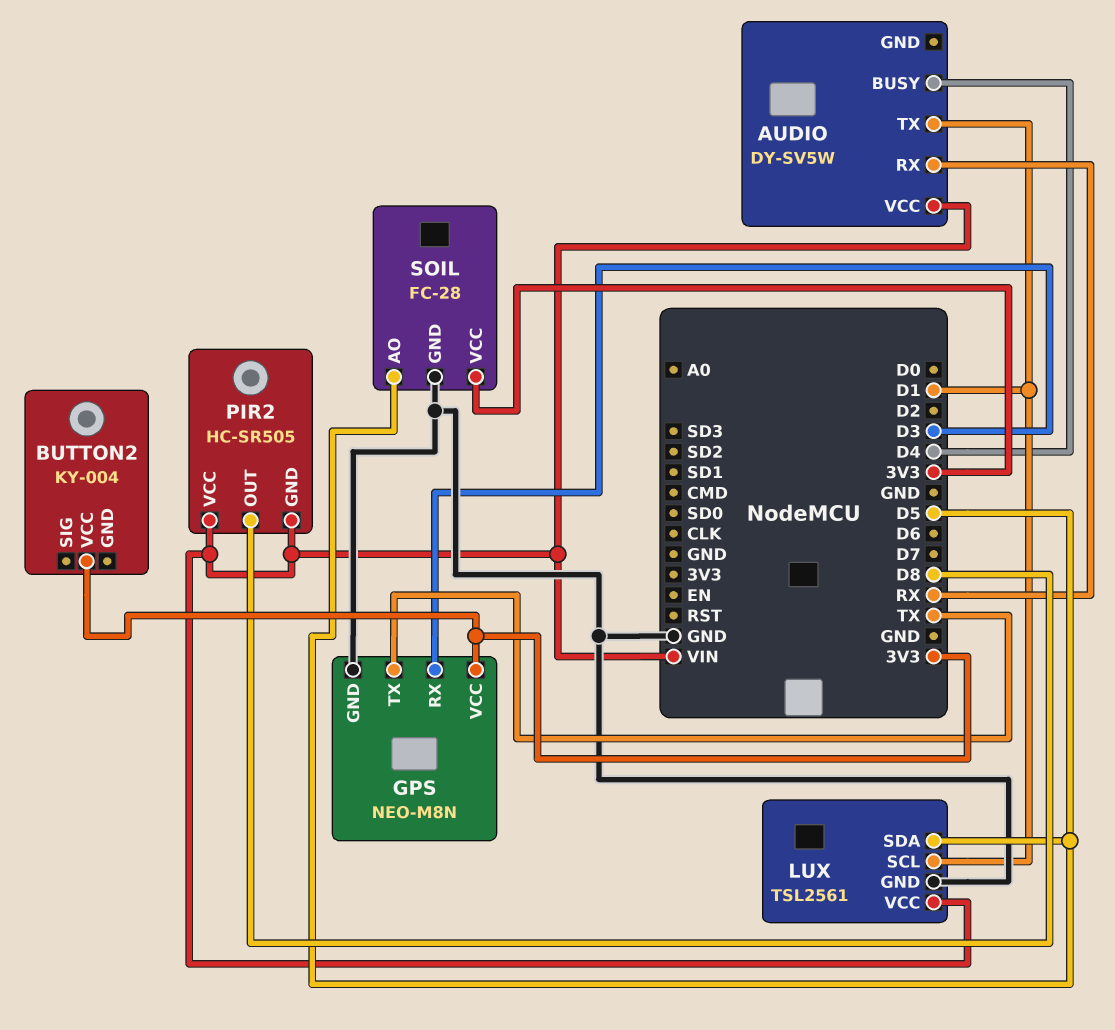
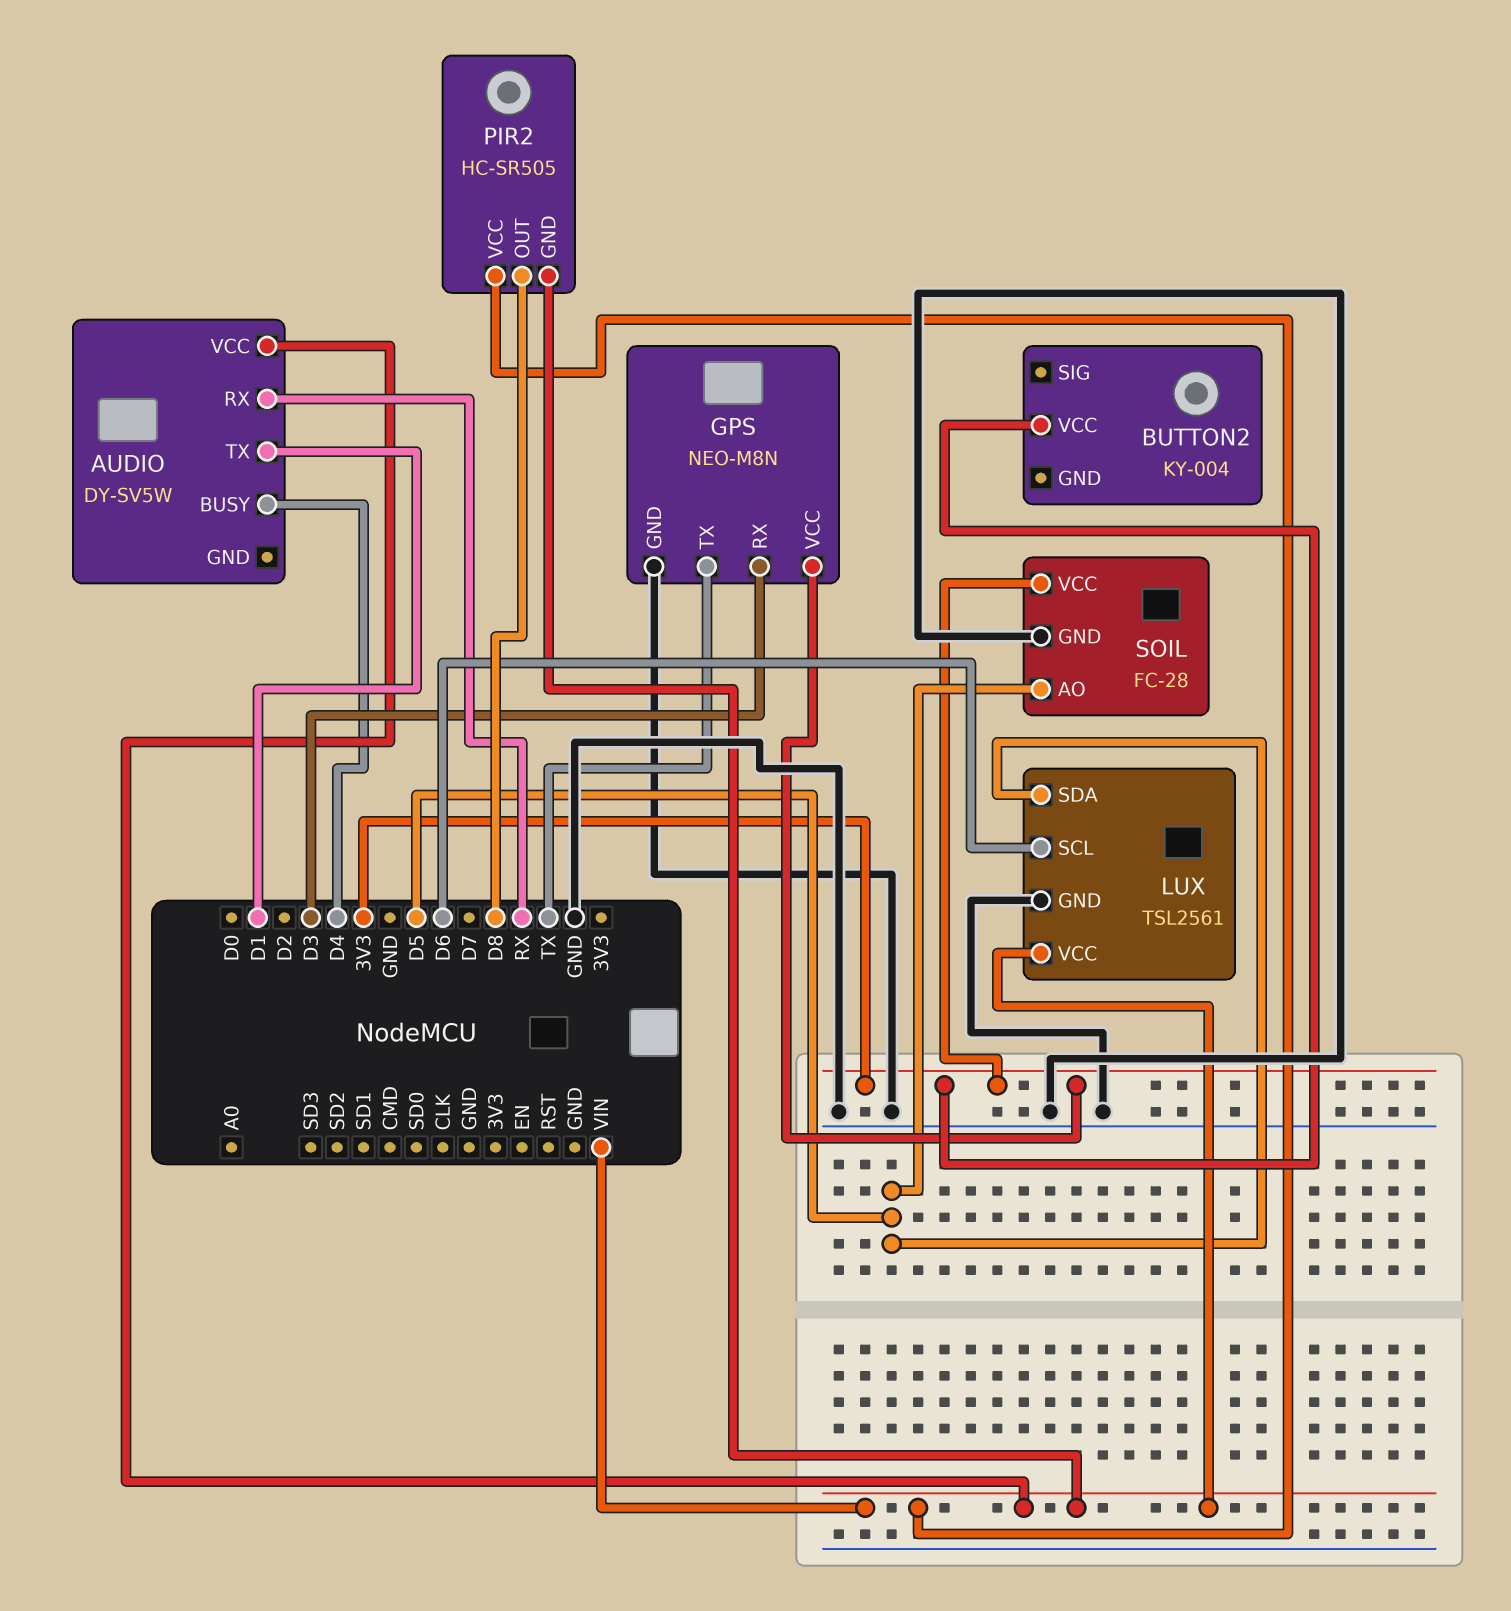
LUX pin SCL: D1 -> D6

